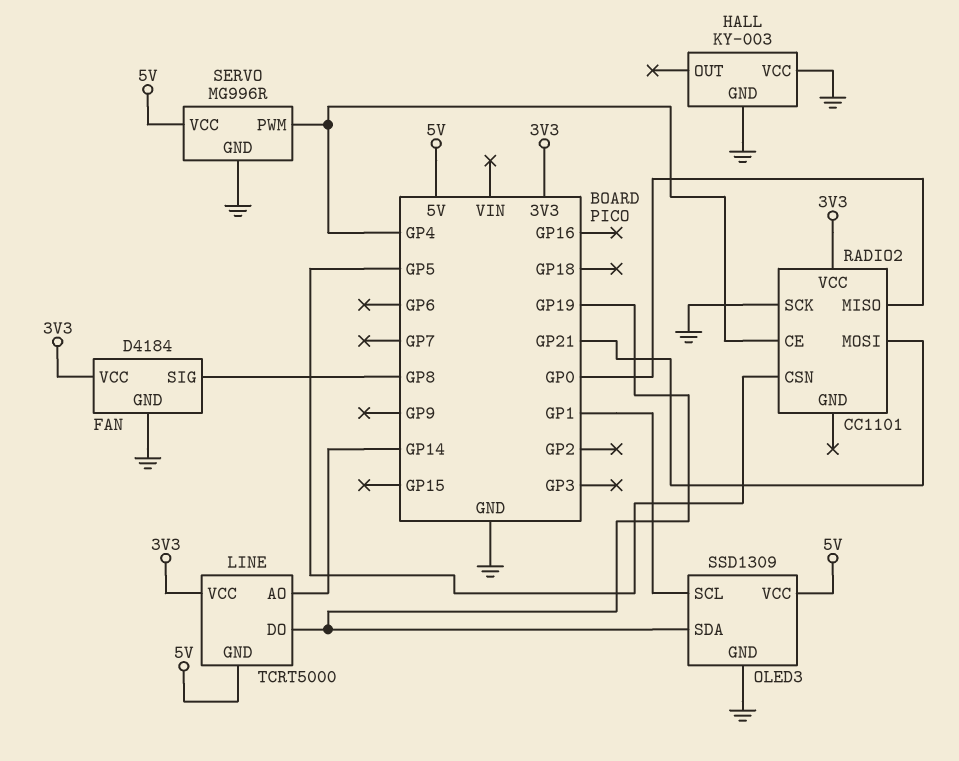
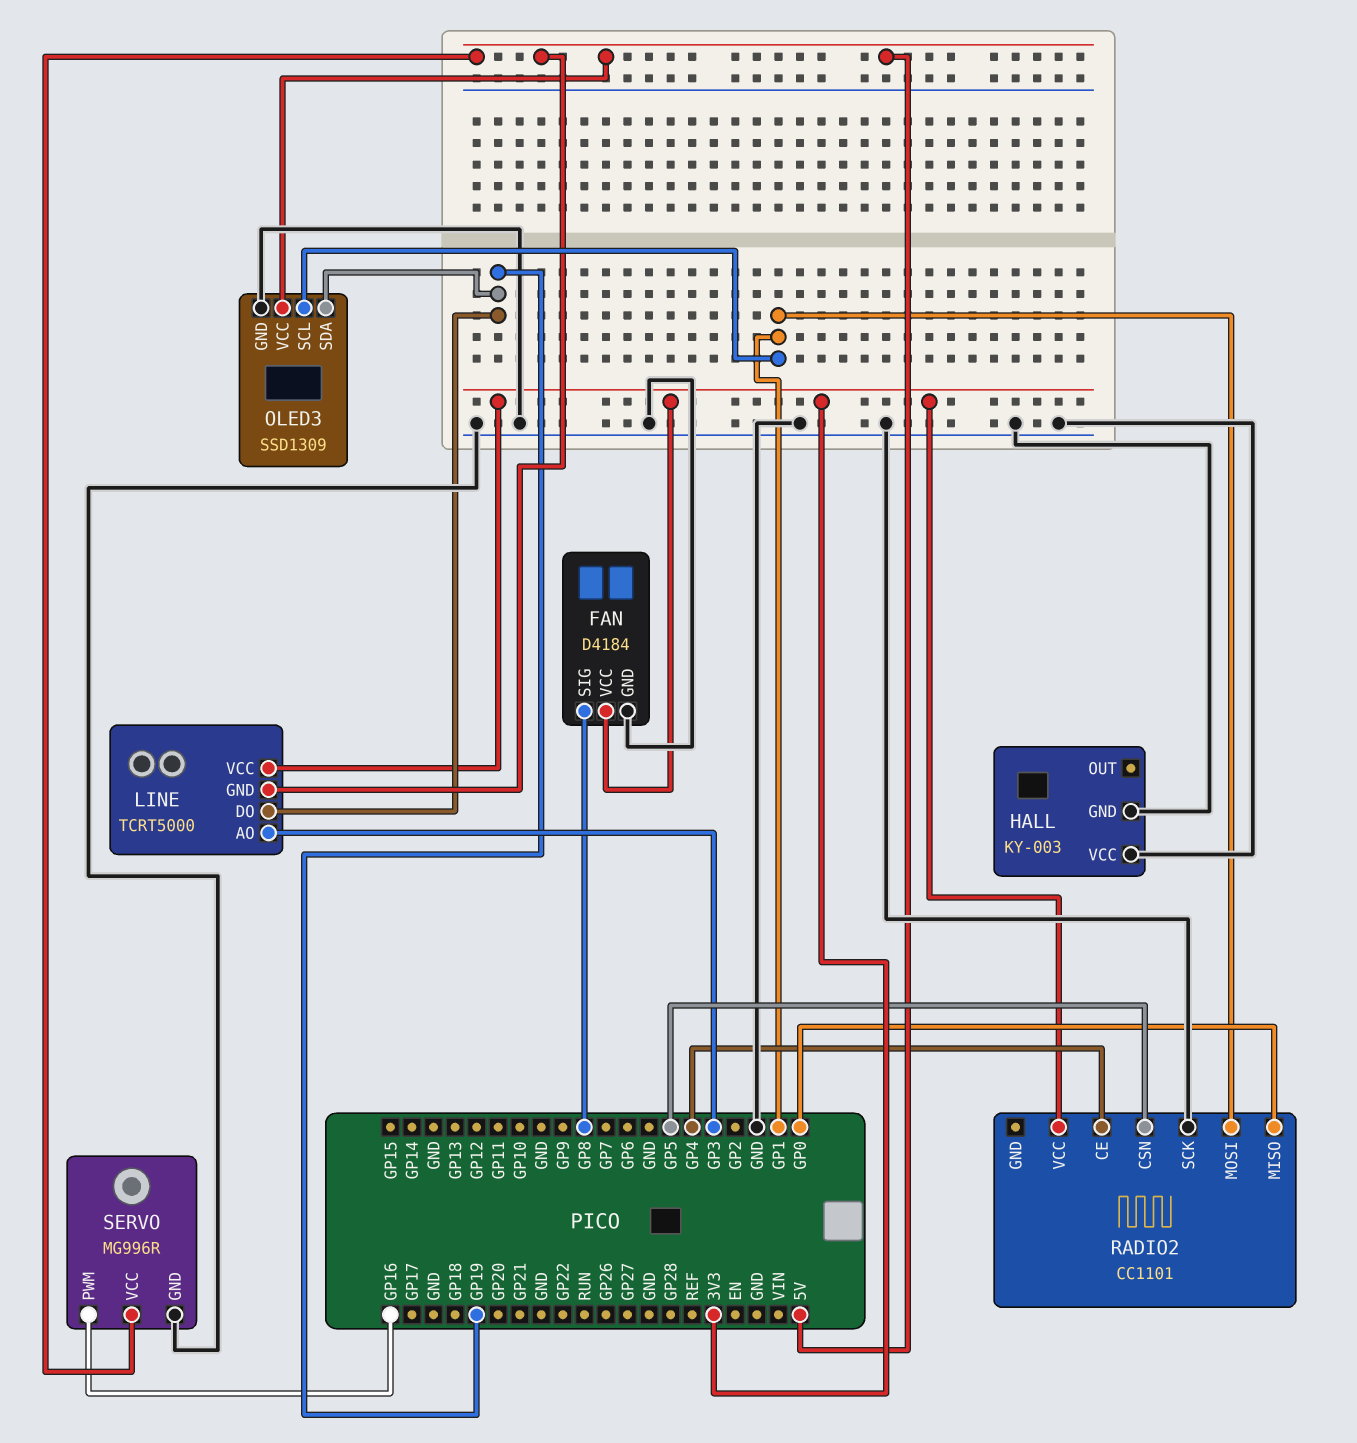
LINE pin AO: GP14 -> GP3
RADIO2 pin MOSI: GP21 -> GP1
SERVO pin PWM: GP4 -> GP16

